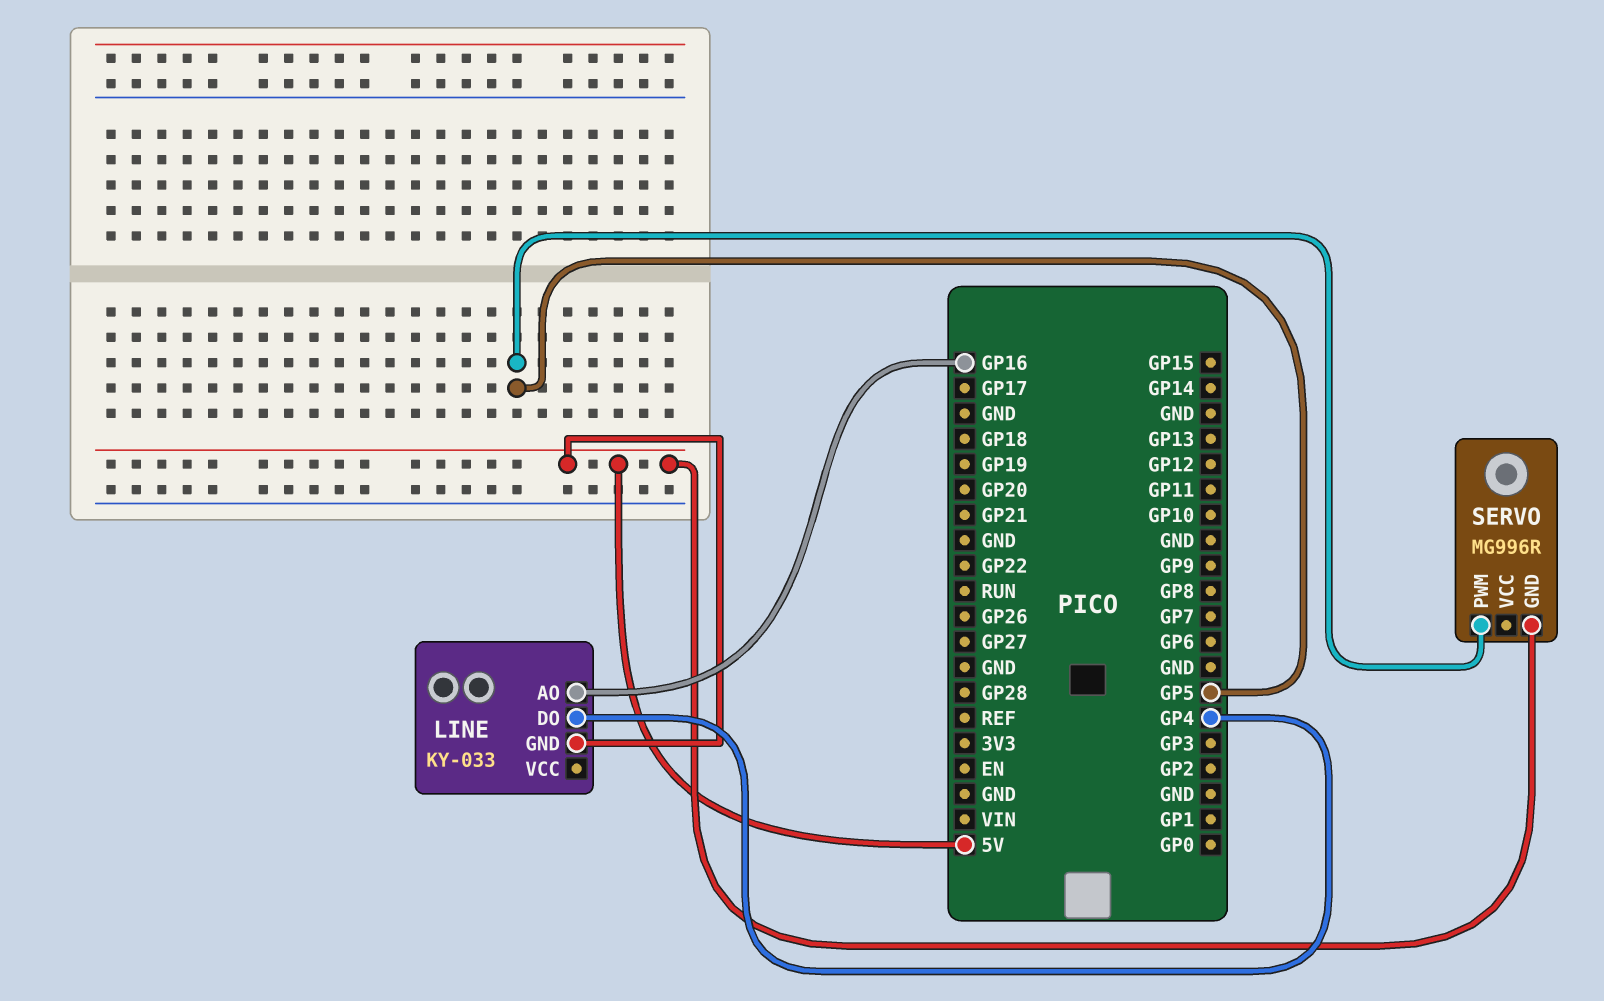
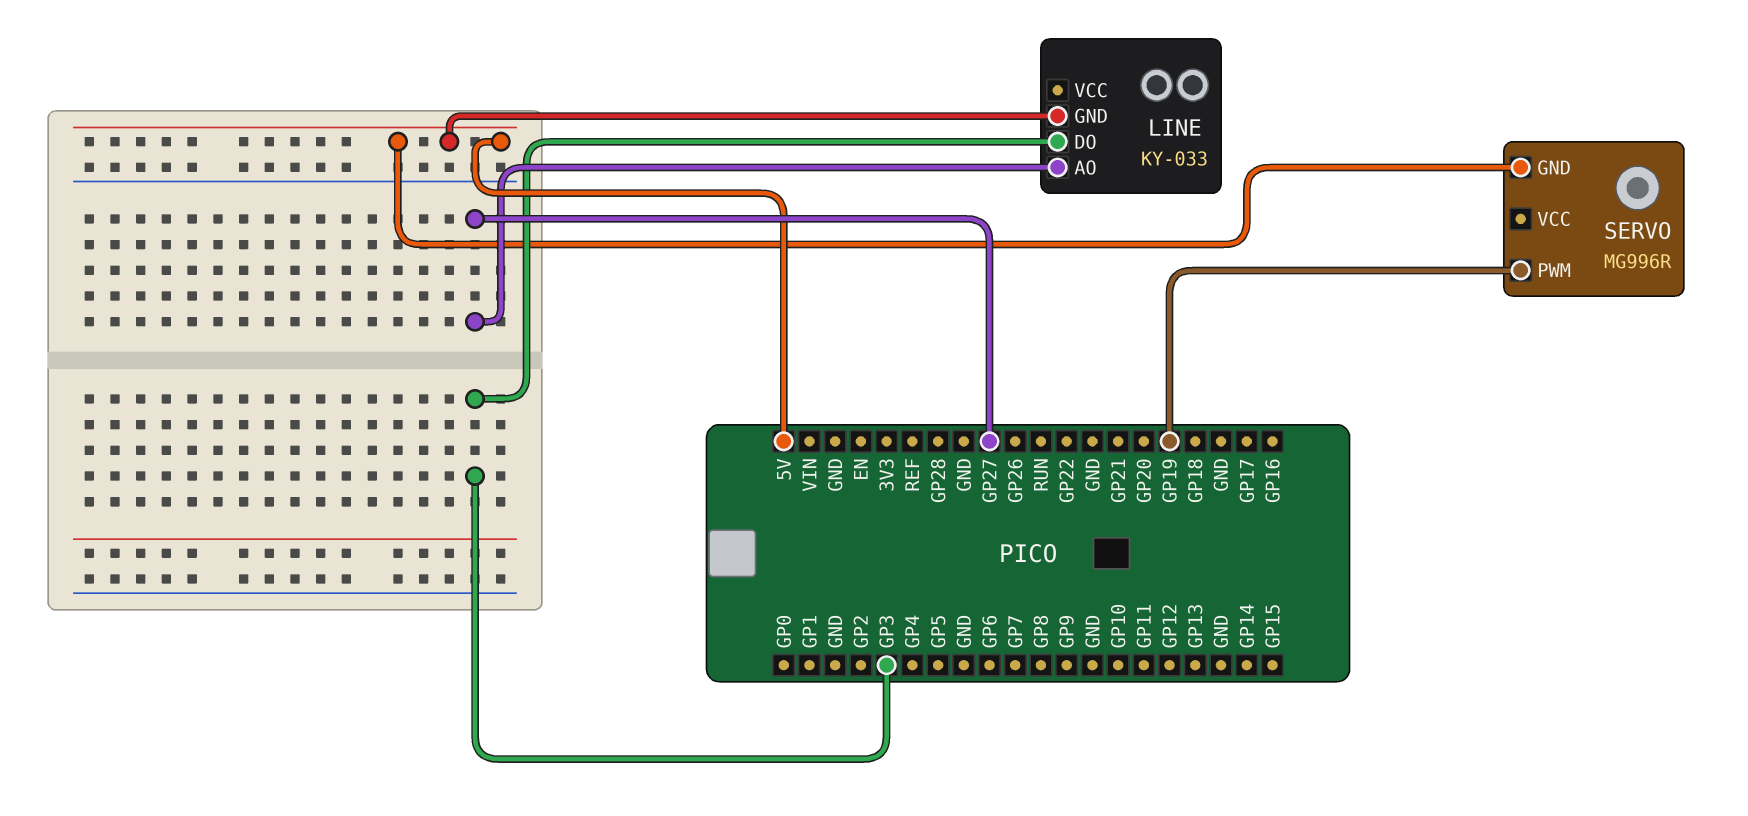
LINE pin AO: GP16 -> GP27
LINE pin DO: GP4 -> GP3
SERVO pin PWM: GP5 -> GP19

